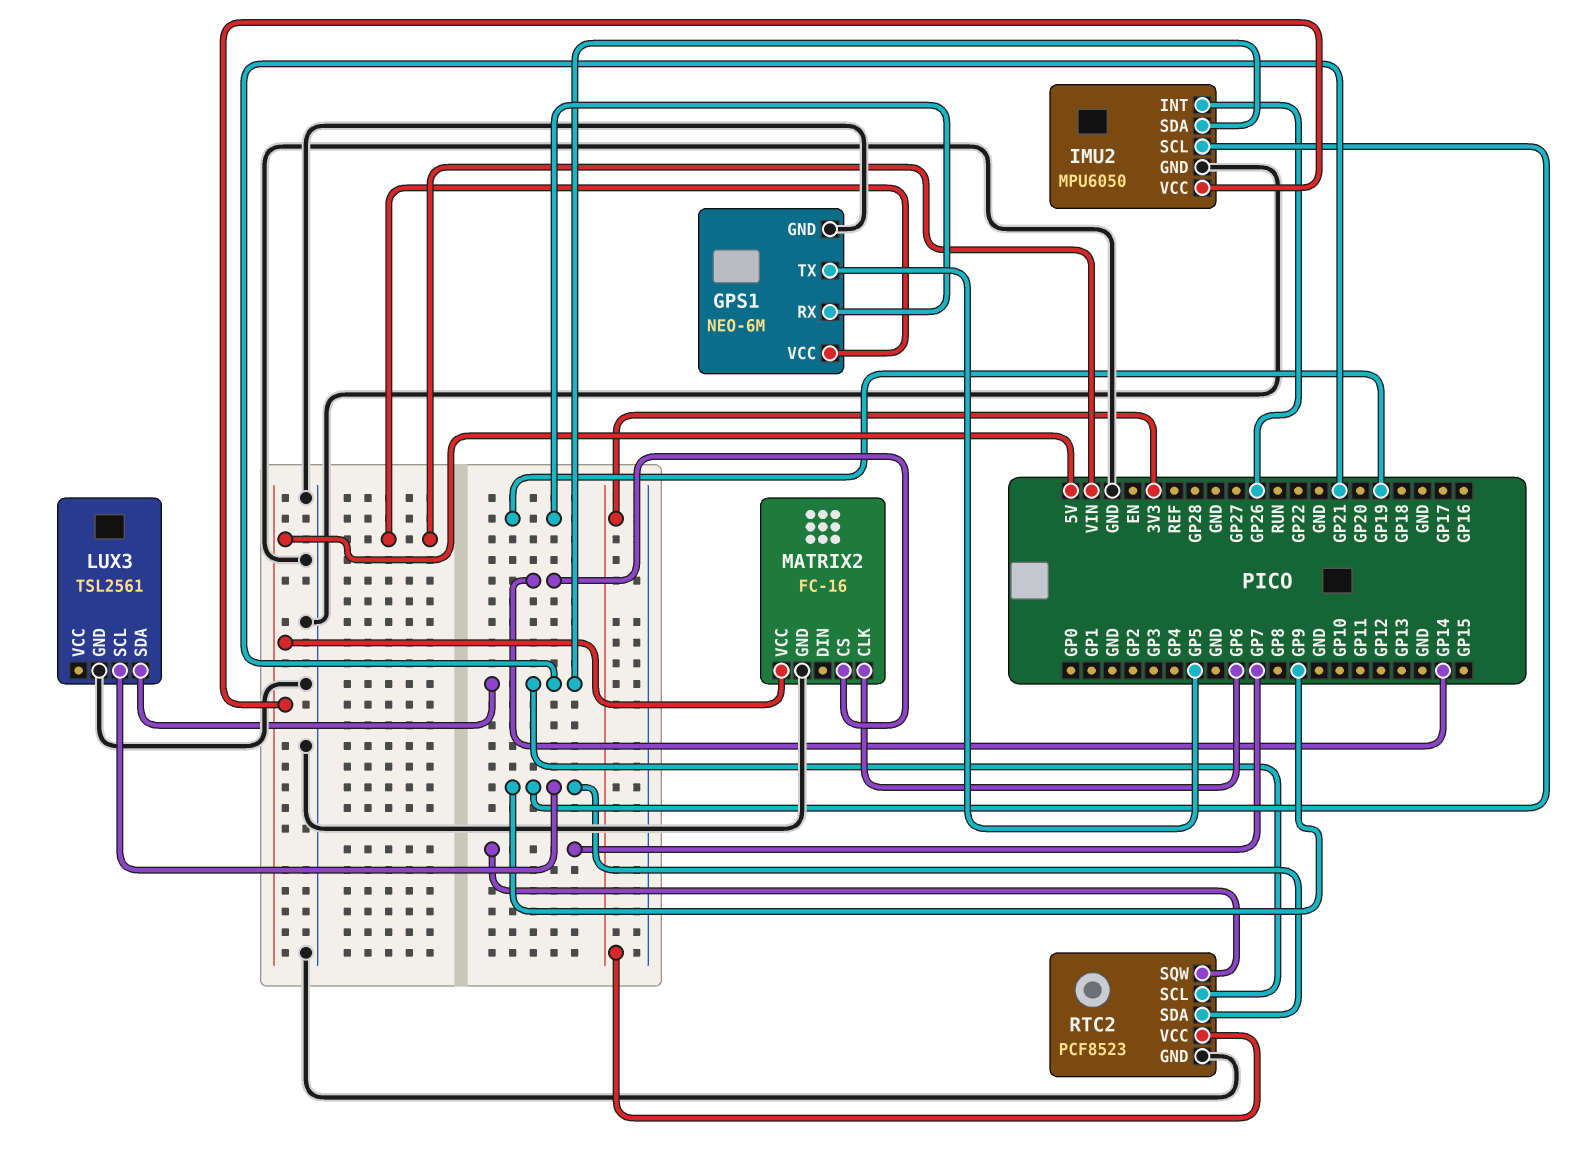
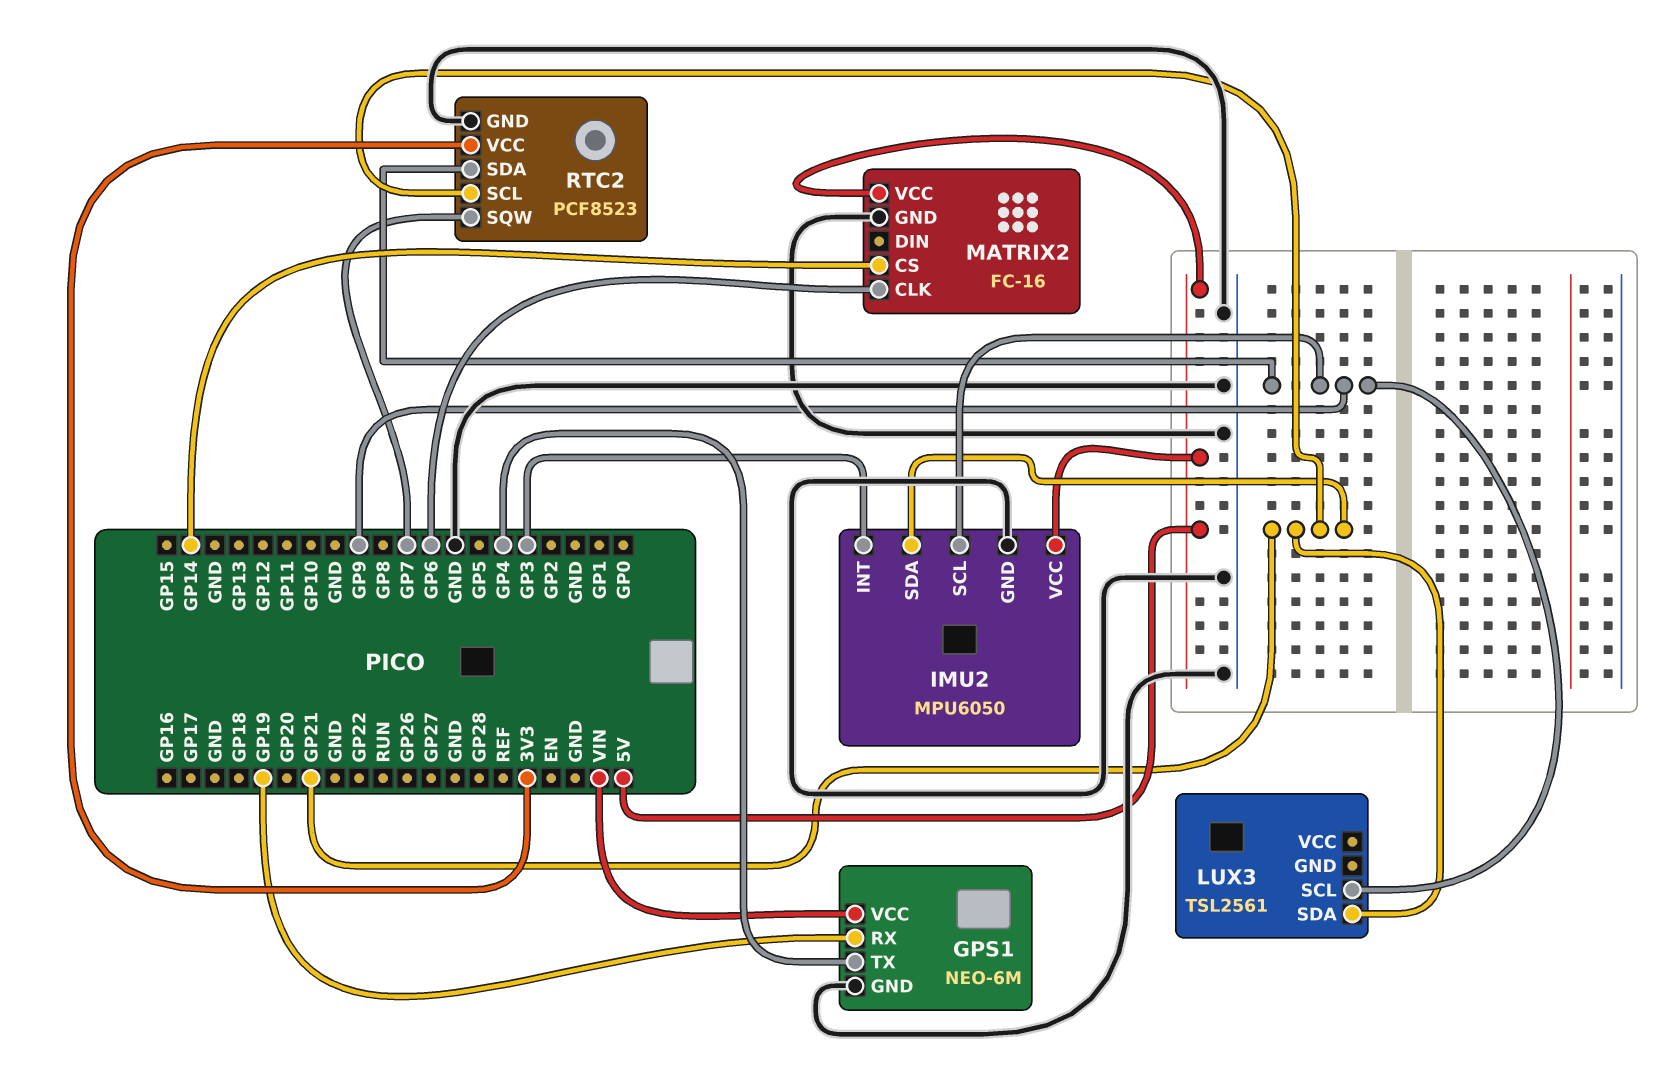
GPS1 pin TX: GP5 -> GP4
IMU2 pin INT: GP26 -> GP3
LUX3 pin GND: GND -> none

